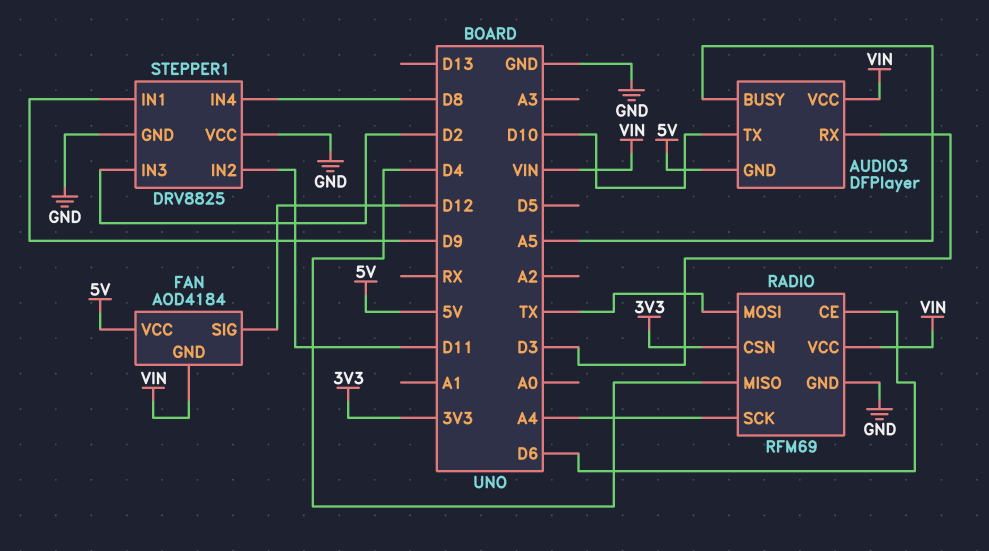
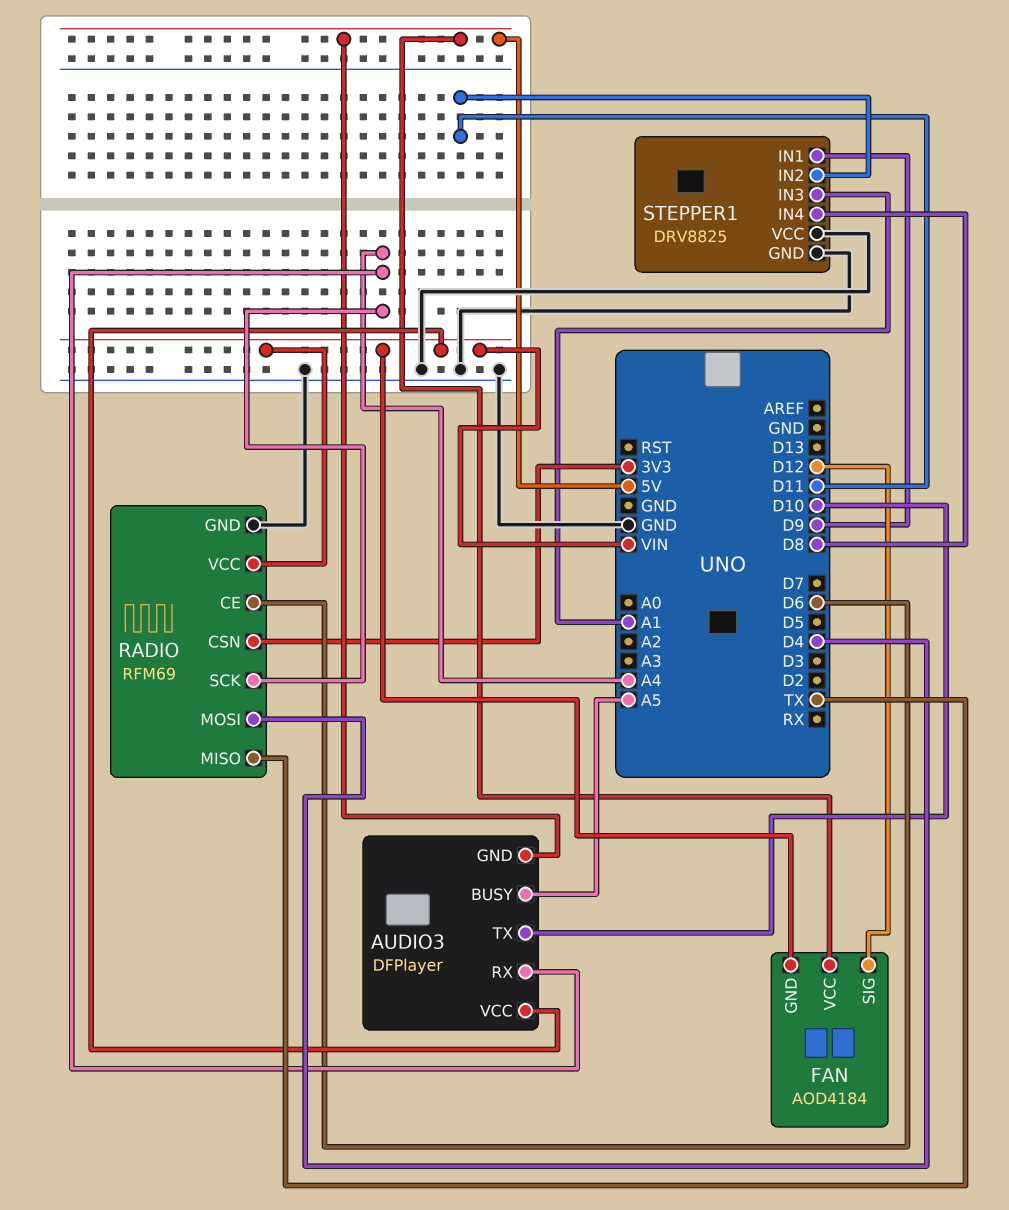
AUDIO3 pin RX: D3 -> A4
RADIO pin MISO: D4 -> TX
RADIO pin MOSI: TX -> D4
STEPPER1 pin IN3: D2 -> A1

